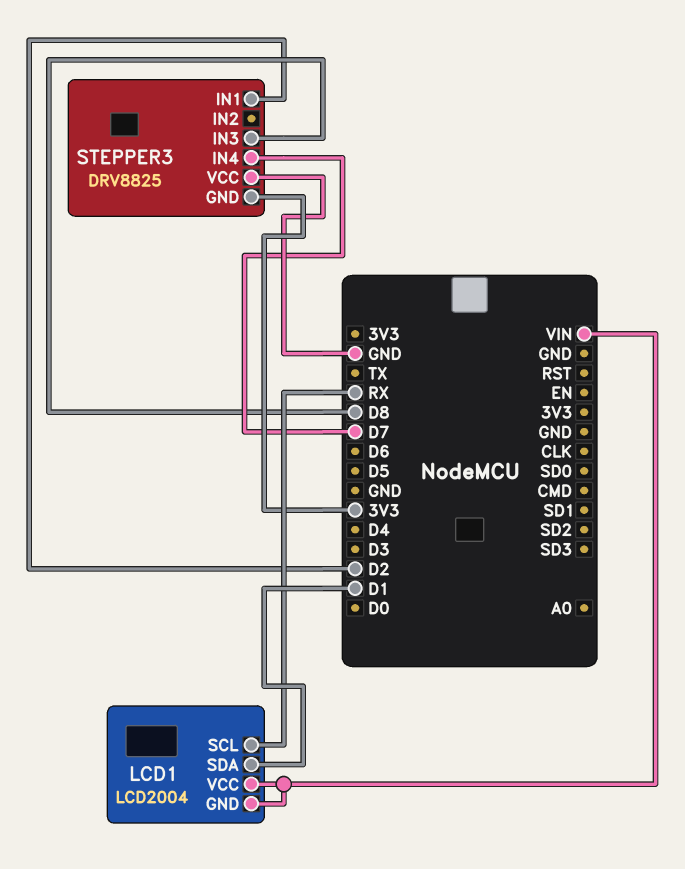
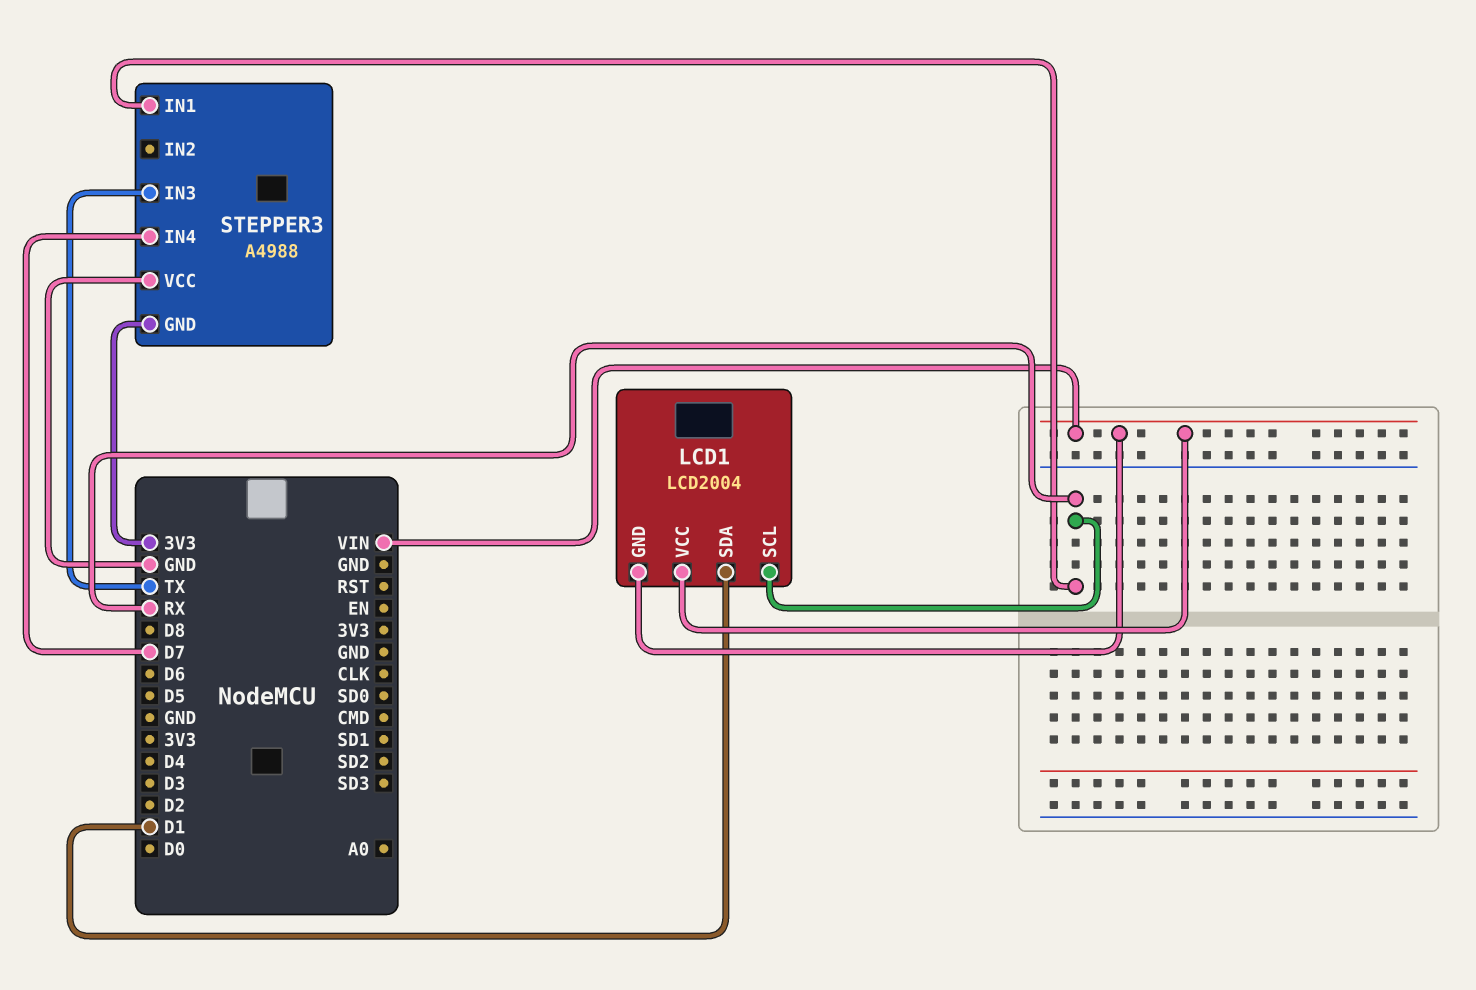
STEPPER3: DRV8825 -> A4988
STEPPER3 pin IN1: D2 -> RX
STEPPER3 pin IN3: D8 -> TX

